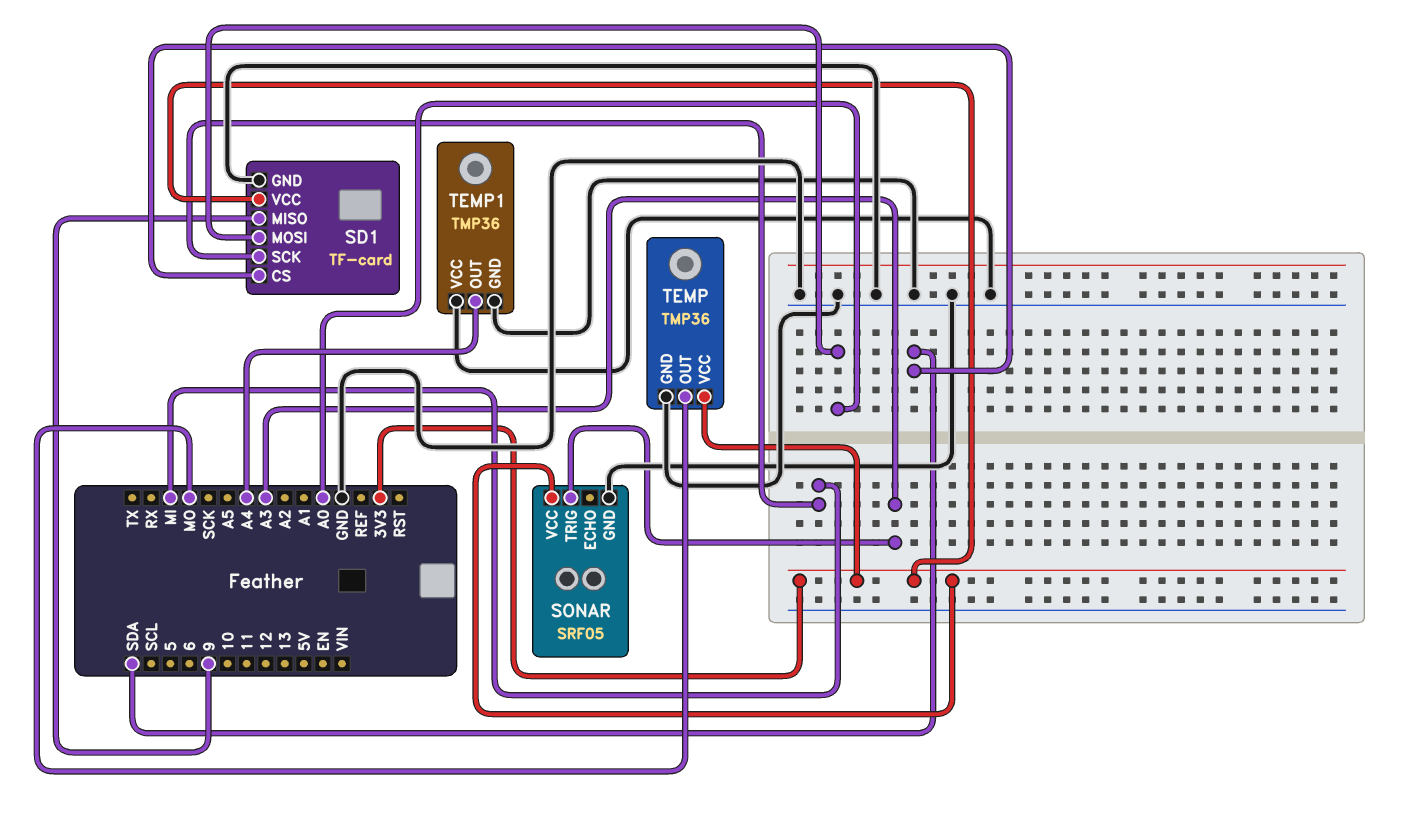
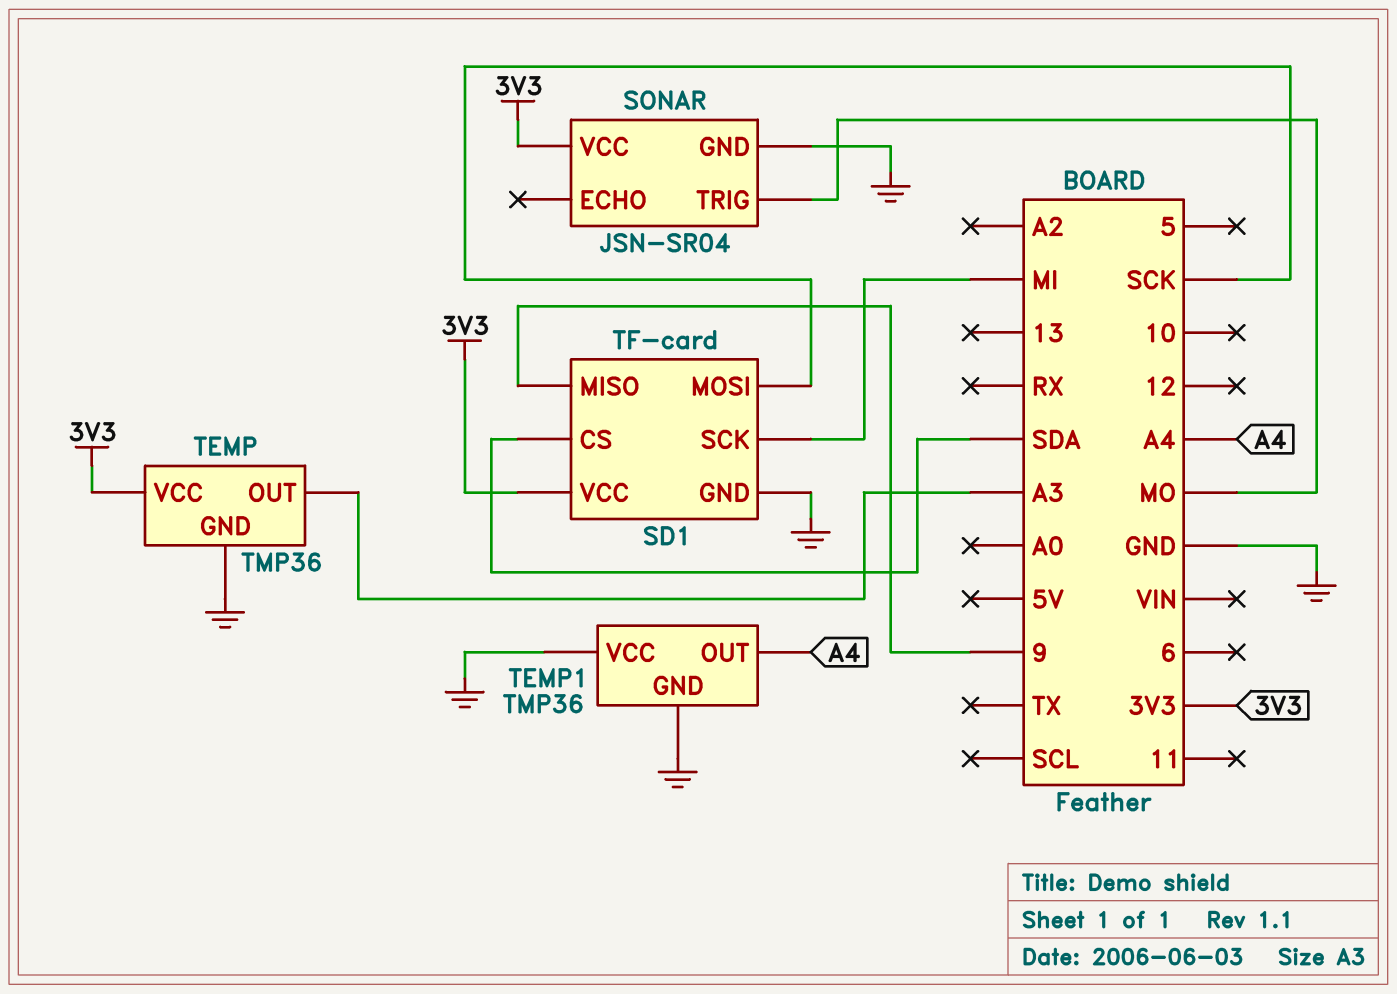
SD1 pin MOSI: A0 -> SCK
SONAR: SRF05 -> JSN-SR04
SONAR pin TRIG: A3 -> MO
TEMP pin OUT: MO -> A3

